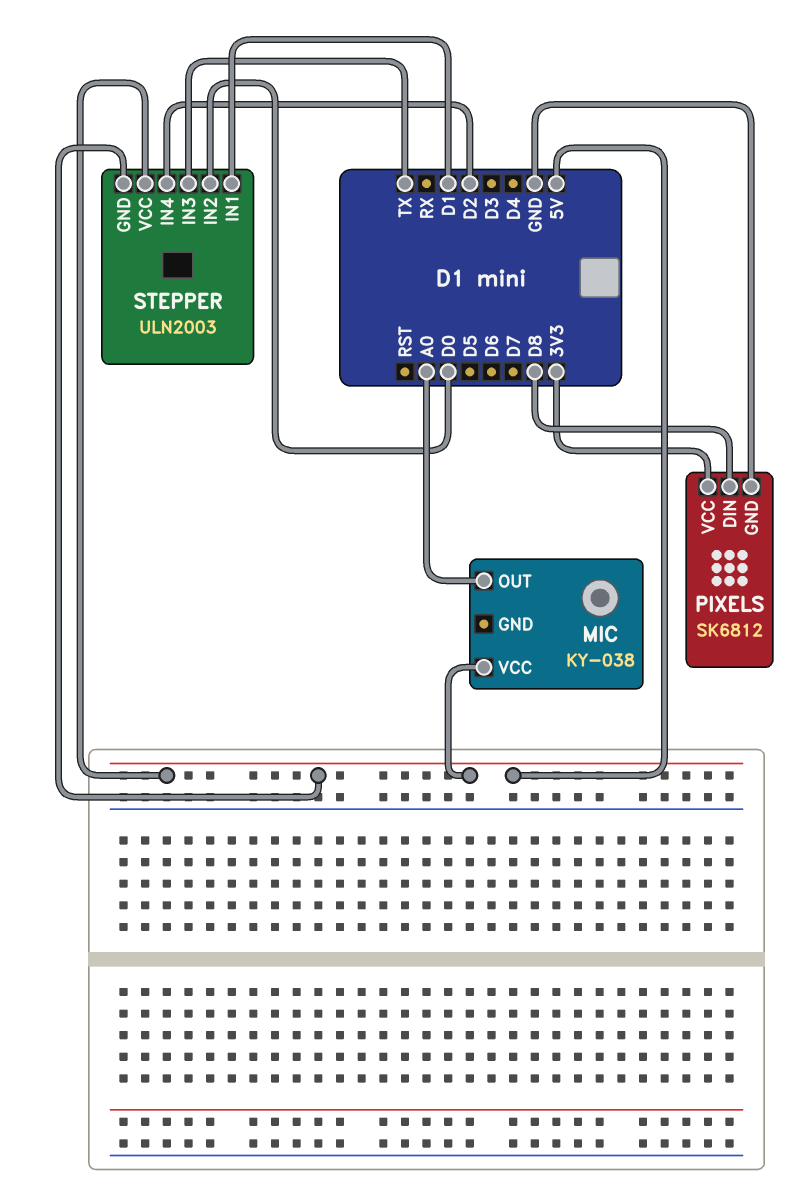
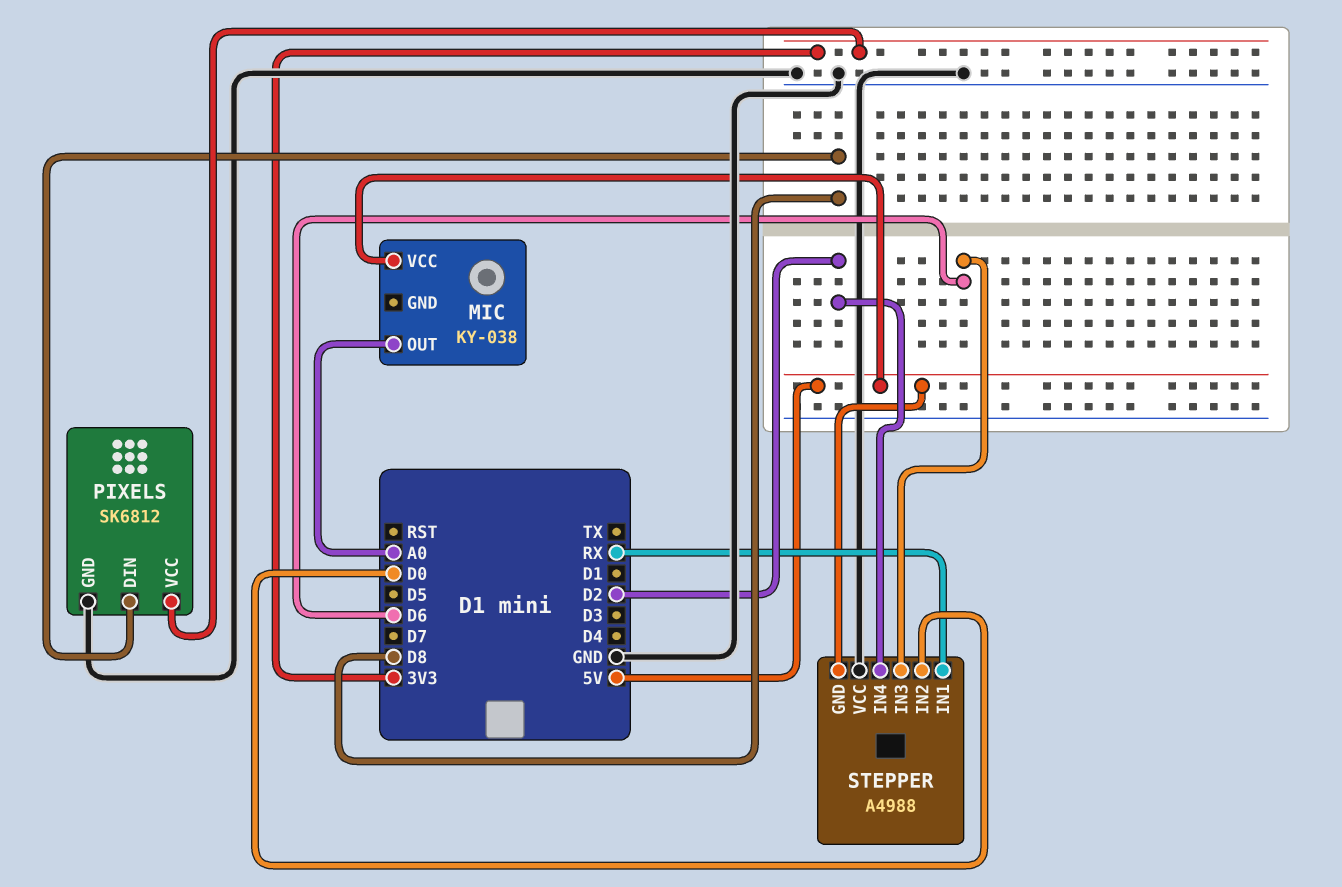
STEPPER: ULN2003 -> A4988
STEPPER pin IN1: D1 -> RX
STEPPER pin IN3: TX -> D6
STEPPER pin VCC: 5V -> GND

